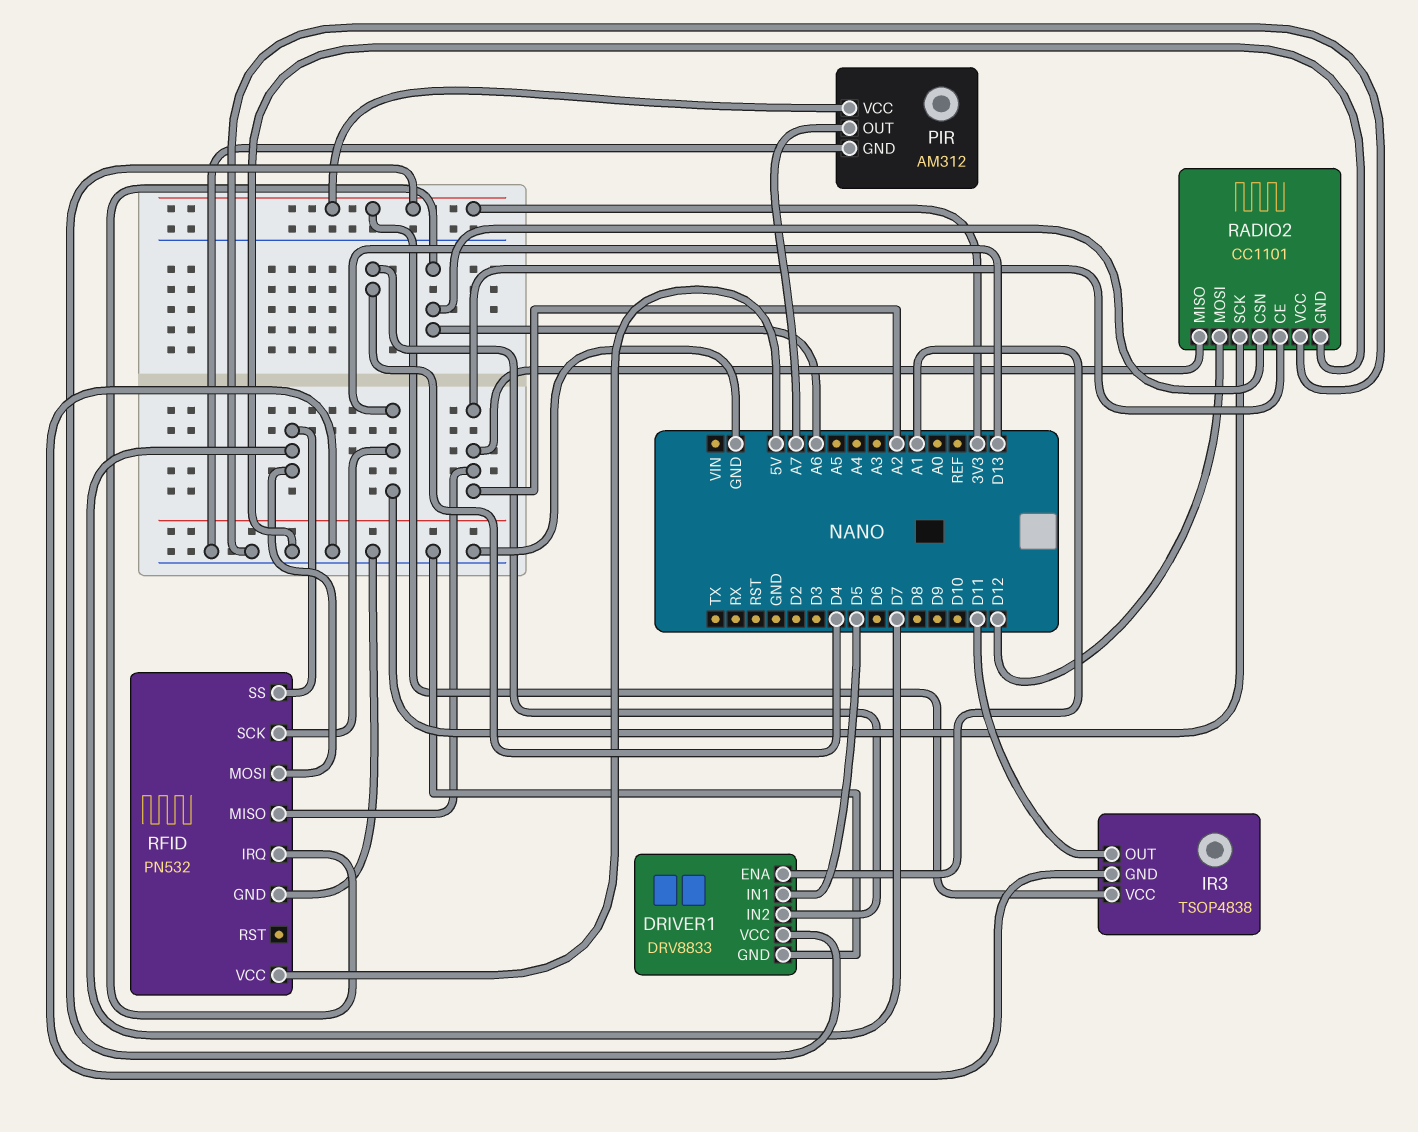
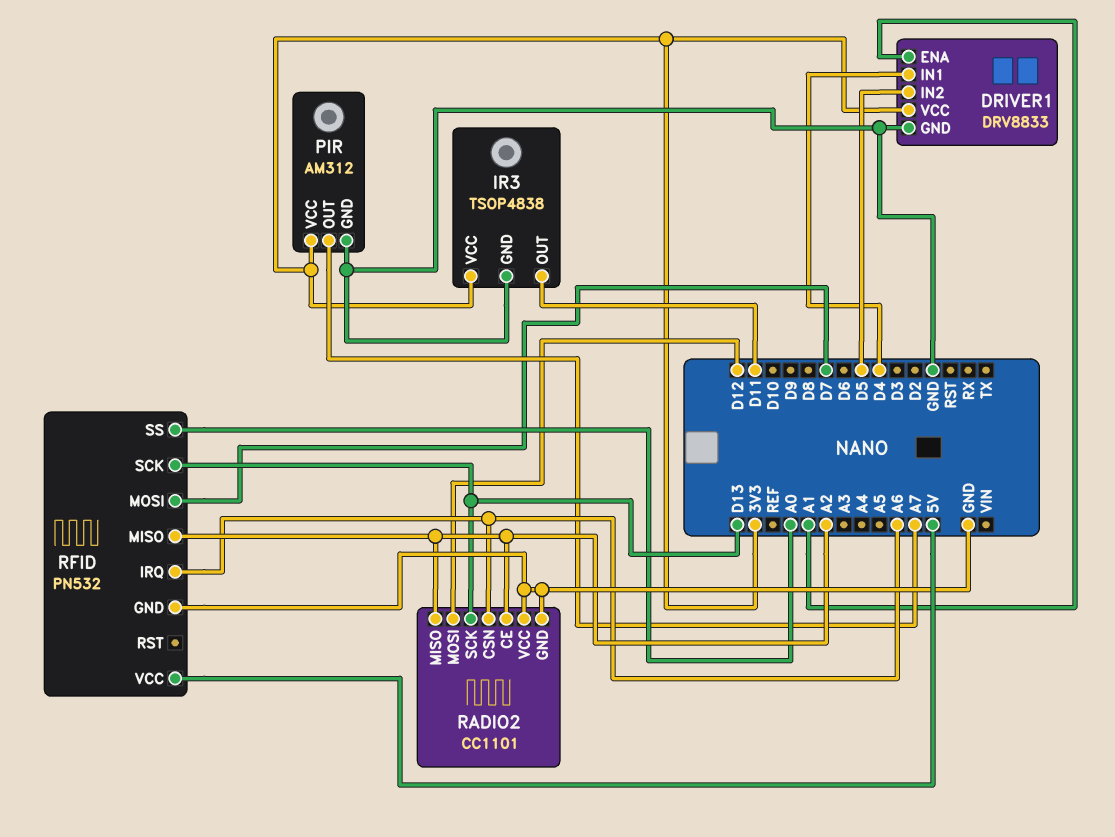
DRIVER1 pin IN1: D5 -> D4
DRIVER1 pin IN2: D4 -> D5
RFID pin SS: D7 -> A0

